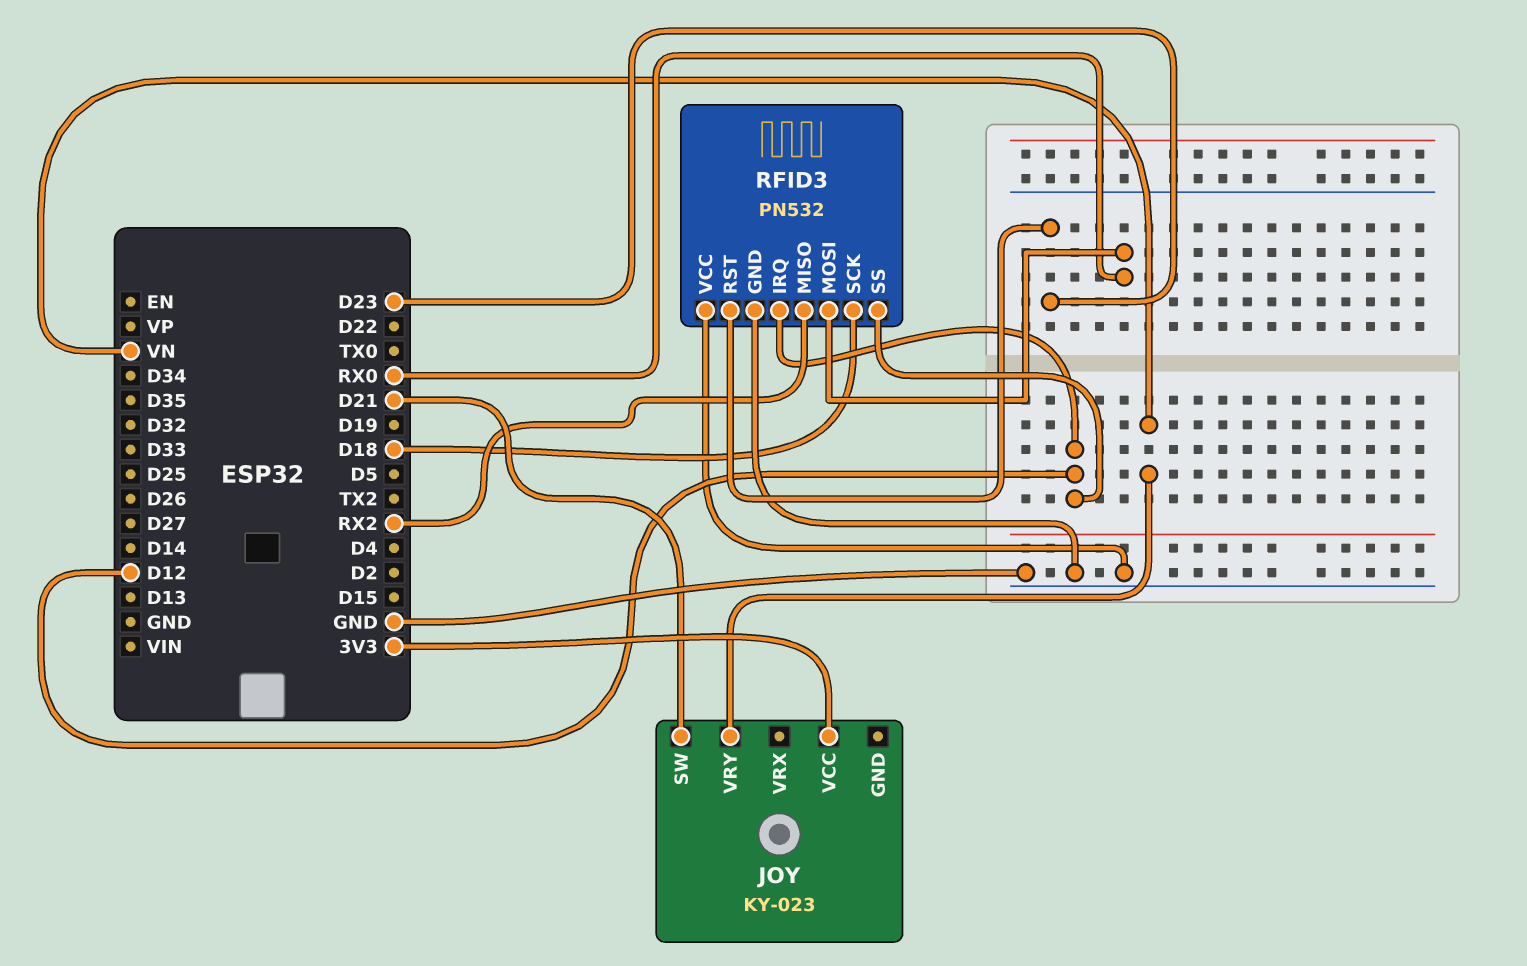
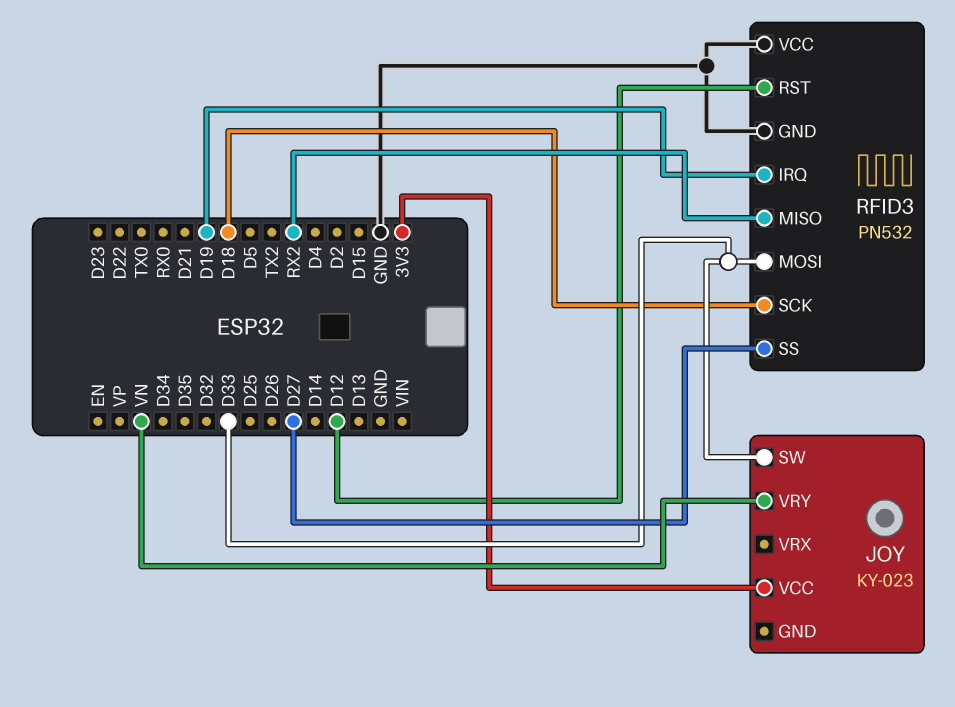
JOY pin SW: D21 -> D33
RFID3 pin IRQ: D12 -> D19
RFID3 pin MOSI: RX0 -> D33
RFID3 pin RST: D23 -> D12
RFID3 pin SS: D12 -> D27

